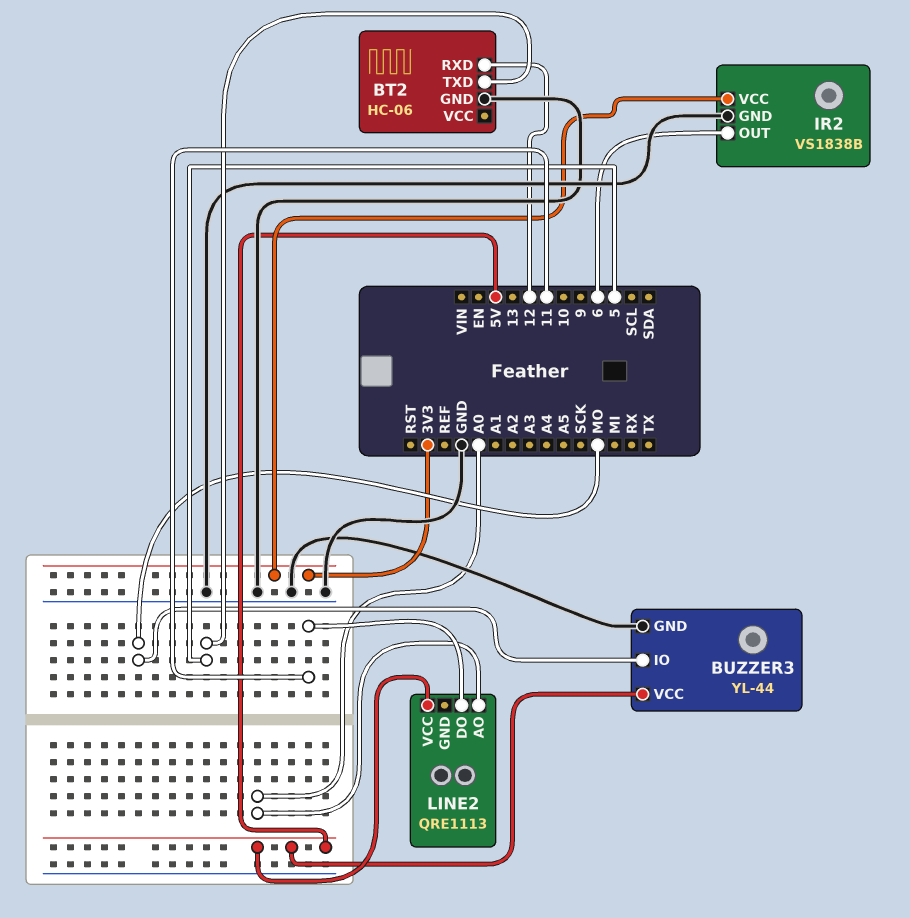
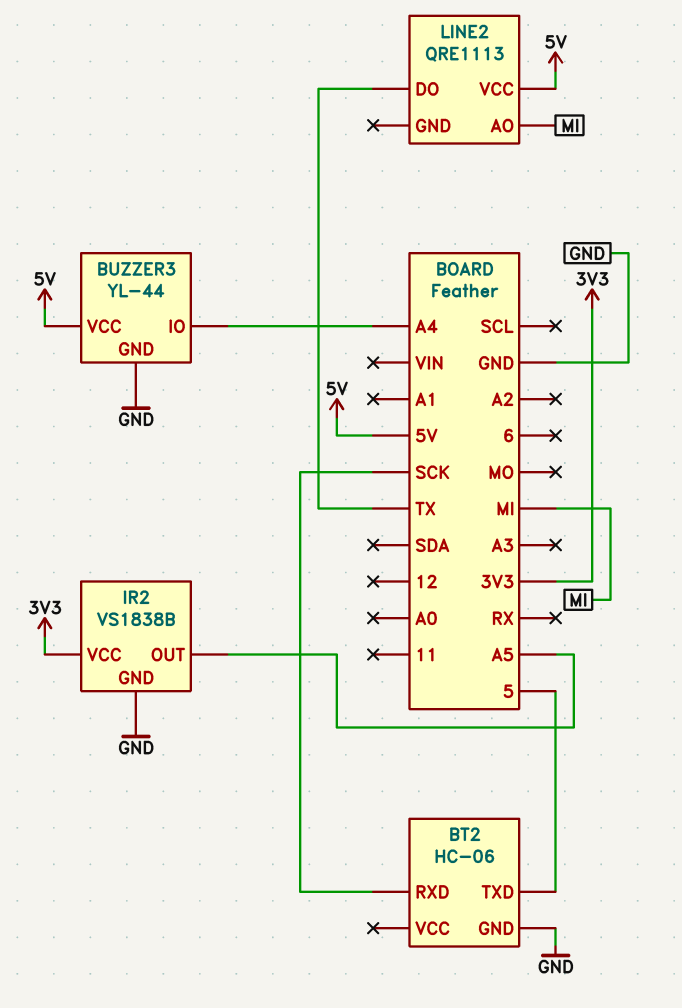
BT2 pin RXD: 12 -> SCK
BUZZER3 pin IO: MO -> A4
IR2 pin OUT: 6 -> A5
LINE2 pin AO: A0 -> MI
LINE2 pin DO: 11 -> TX

